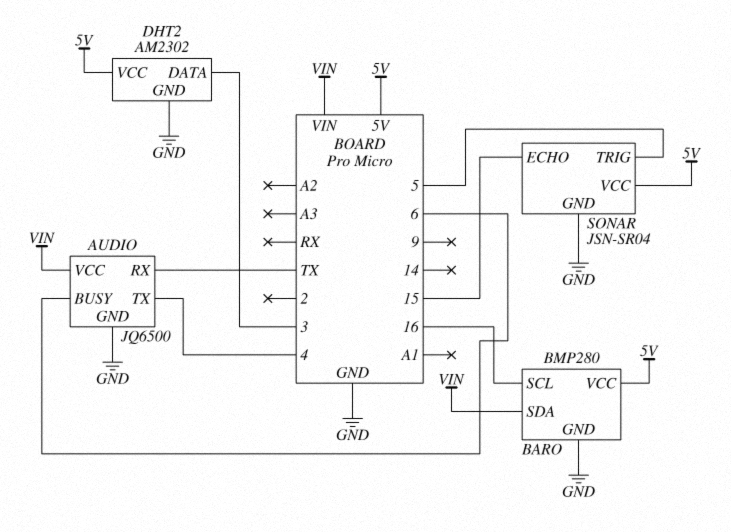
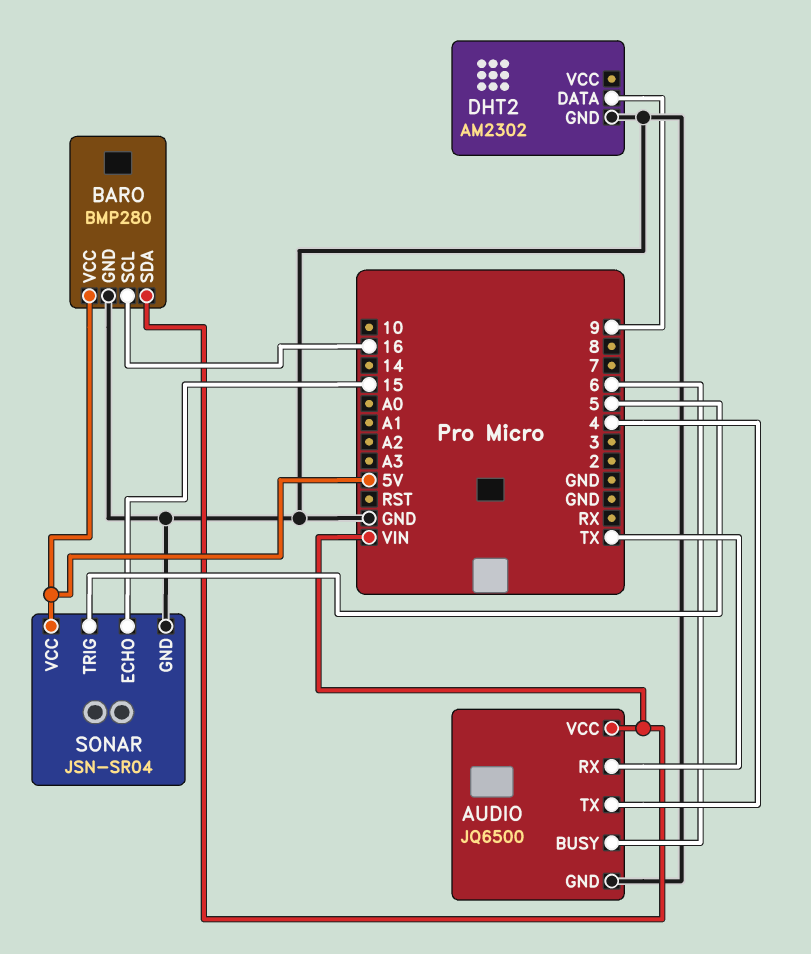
DHT2 pin DATA: 3 -> 9
DHT2 pin VCC: 5V -> none

